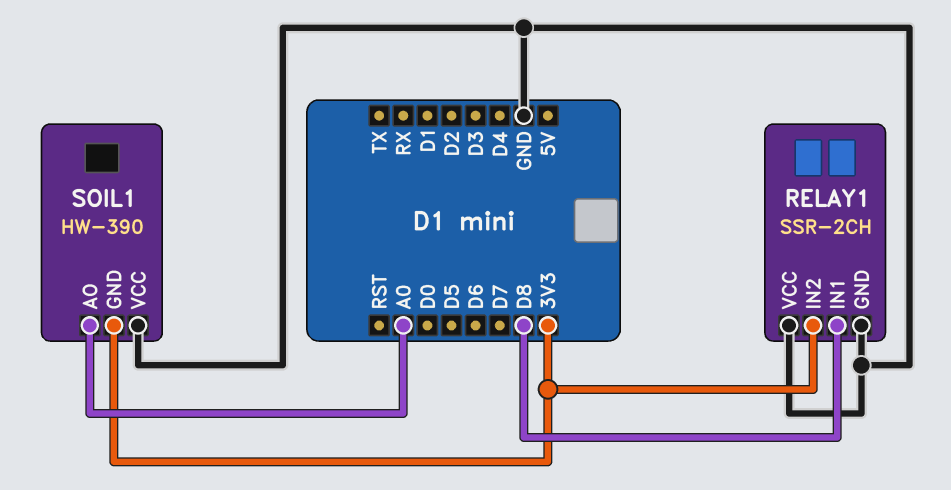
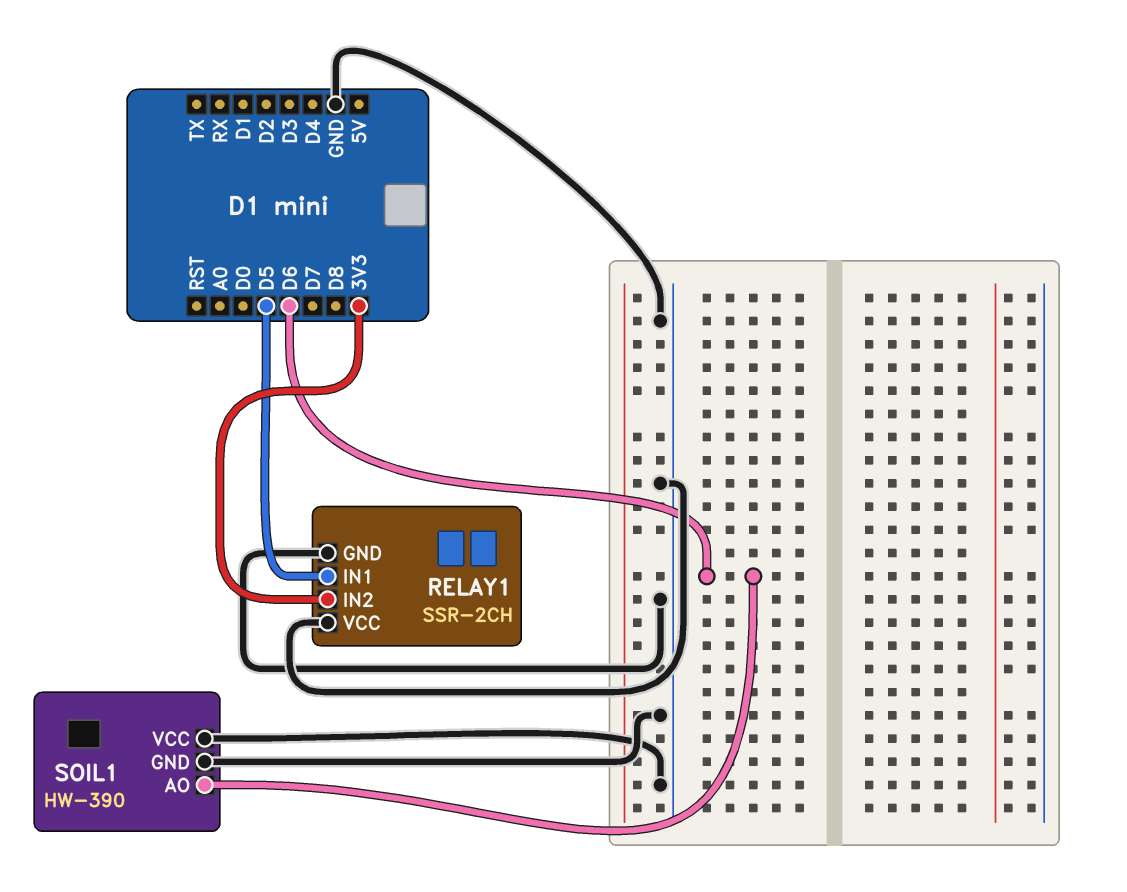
RELAY1 pin IN1: D8 -> D5
SOIL1 pin AO: A0 -> D6
SOIL1 pin GND: 3V3 -> GND

